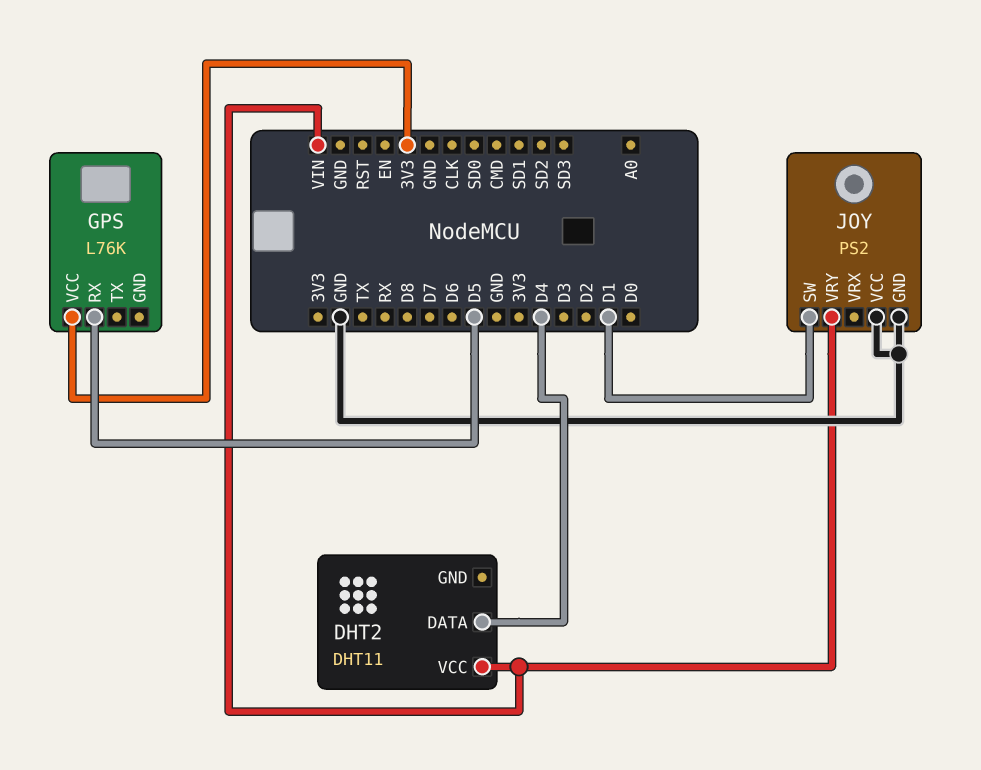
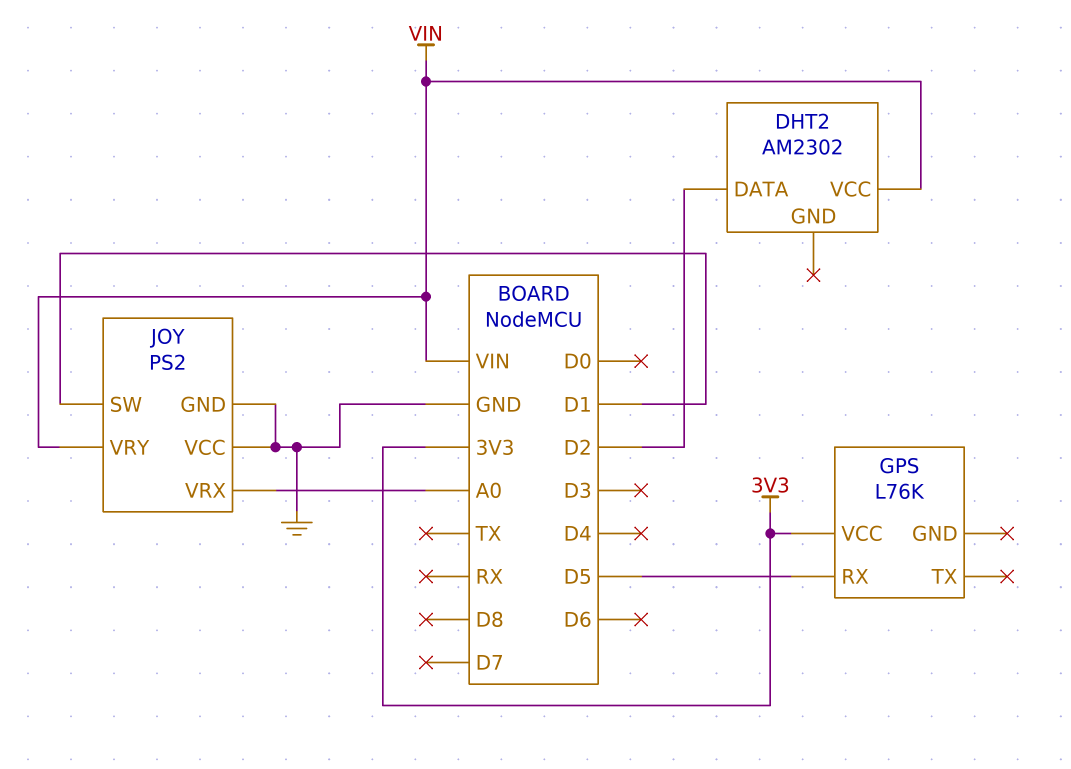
DHT2: DHT11 -> AM2302
DHT2 pin DATA: D4 -> D2
JOY pin VRX: none -> A0

